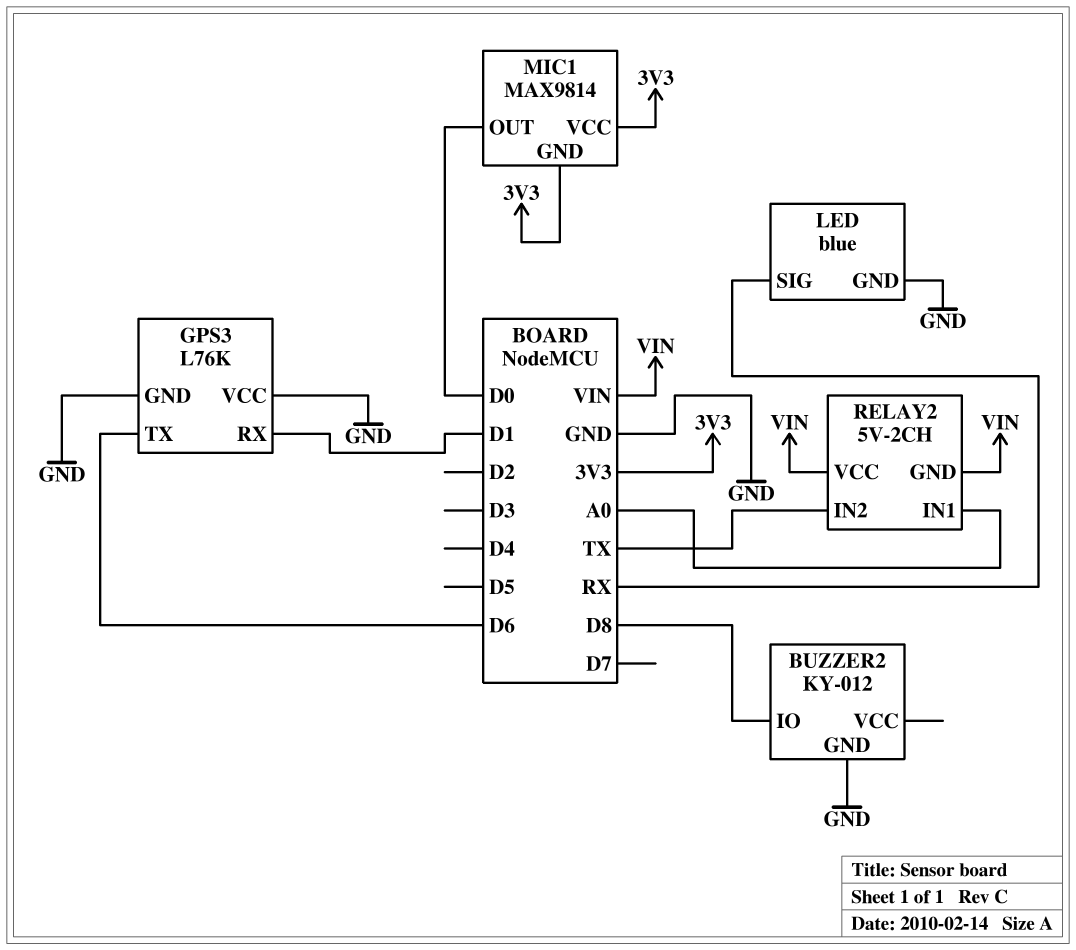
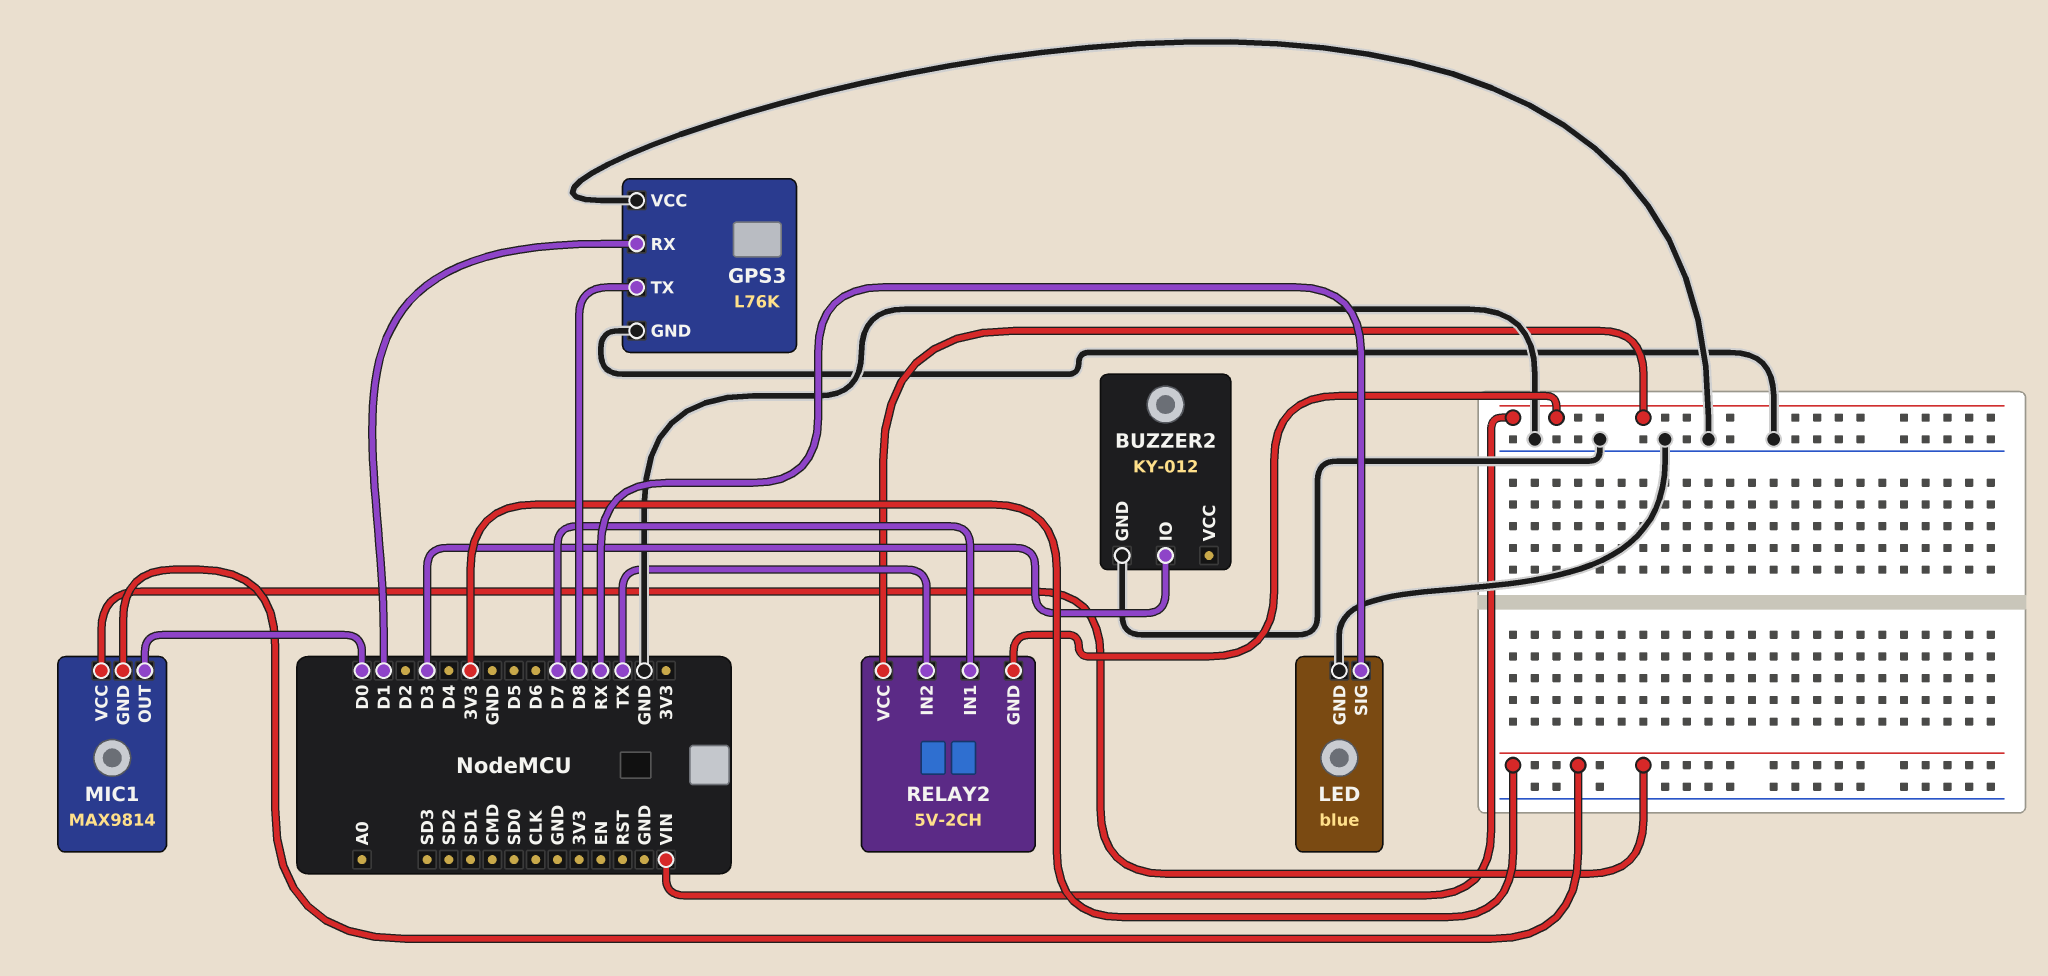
BUZZER2 pin IO: D8 -> D3
GPS3 pin TX: D6 -> D8
RELAY2 pin IN1: A0 -> D7

